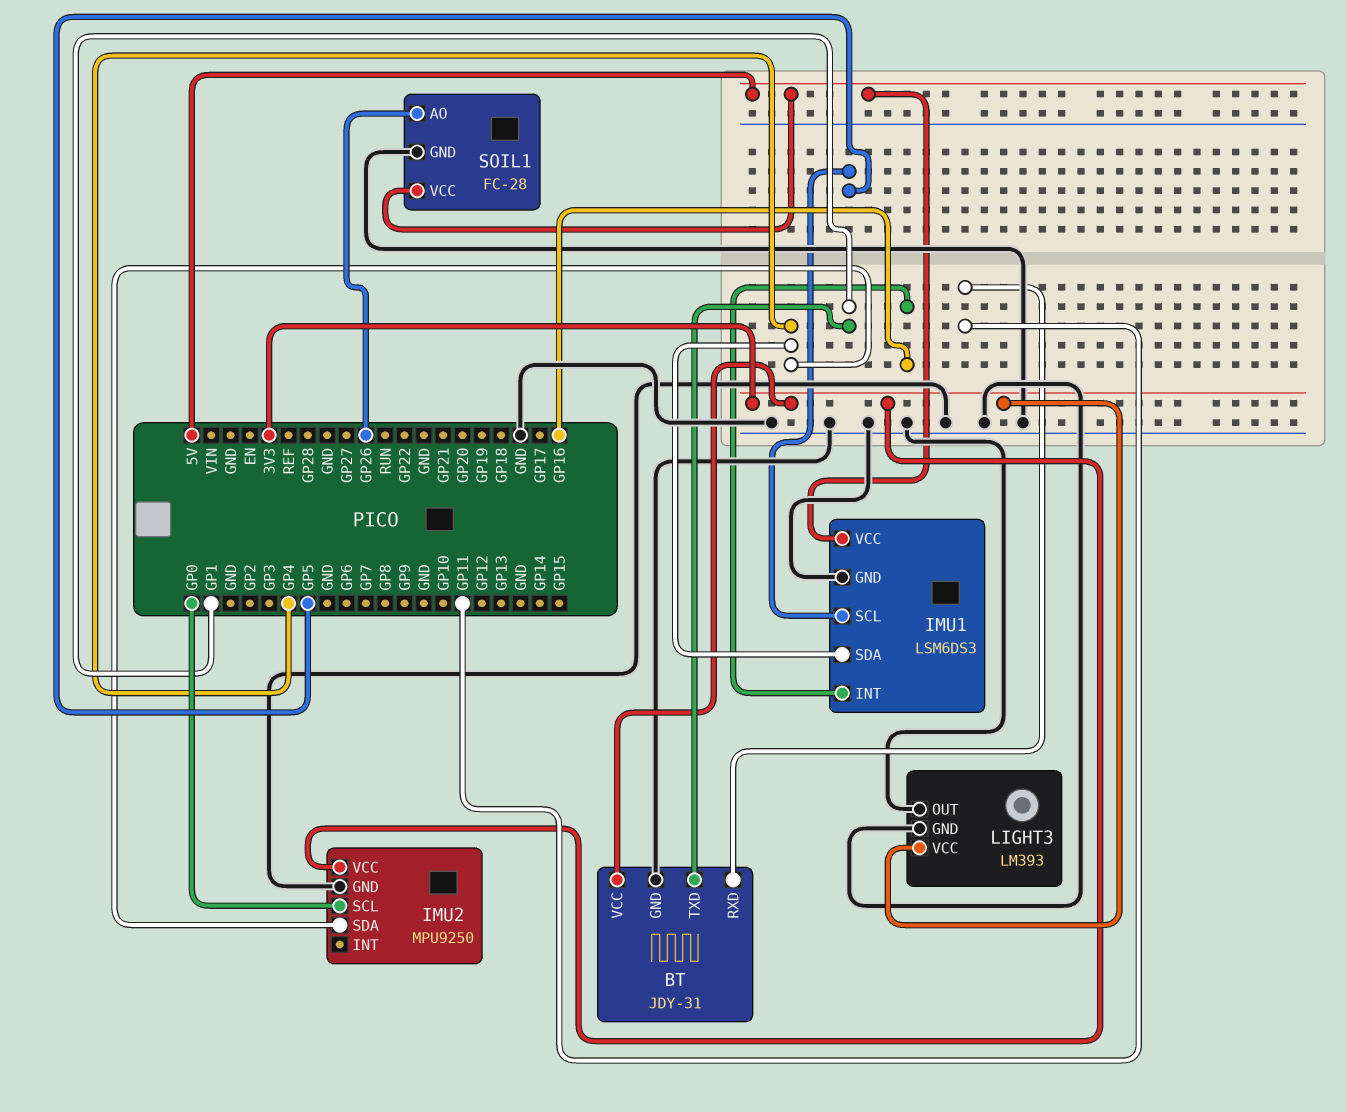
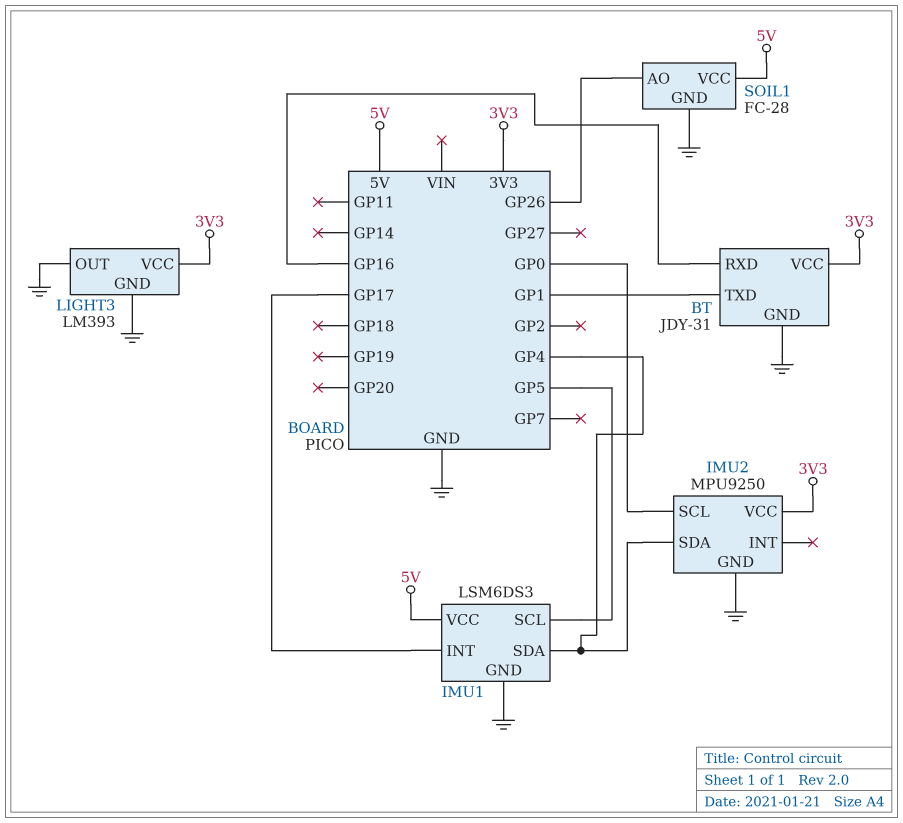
BT pin RXD: GP11 -> GP16
IMU1 pin INT: GP16 -> GP17

